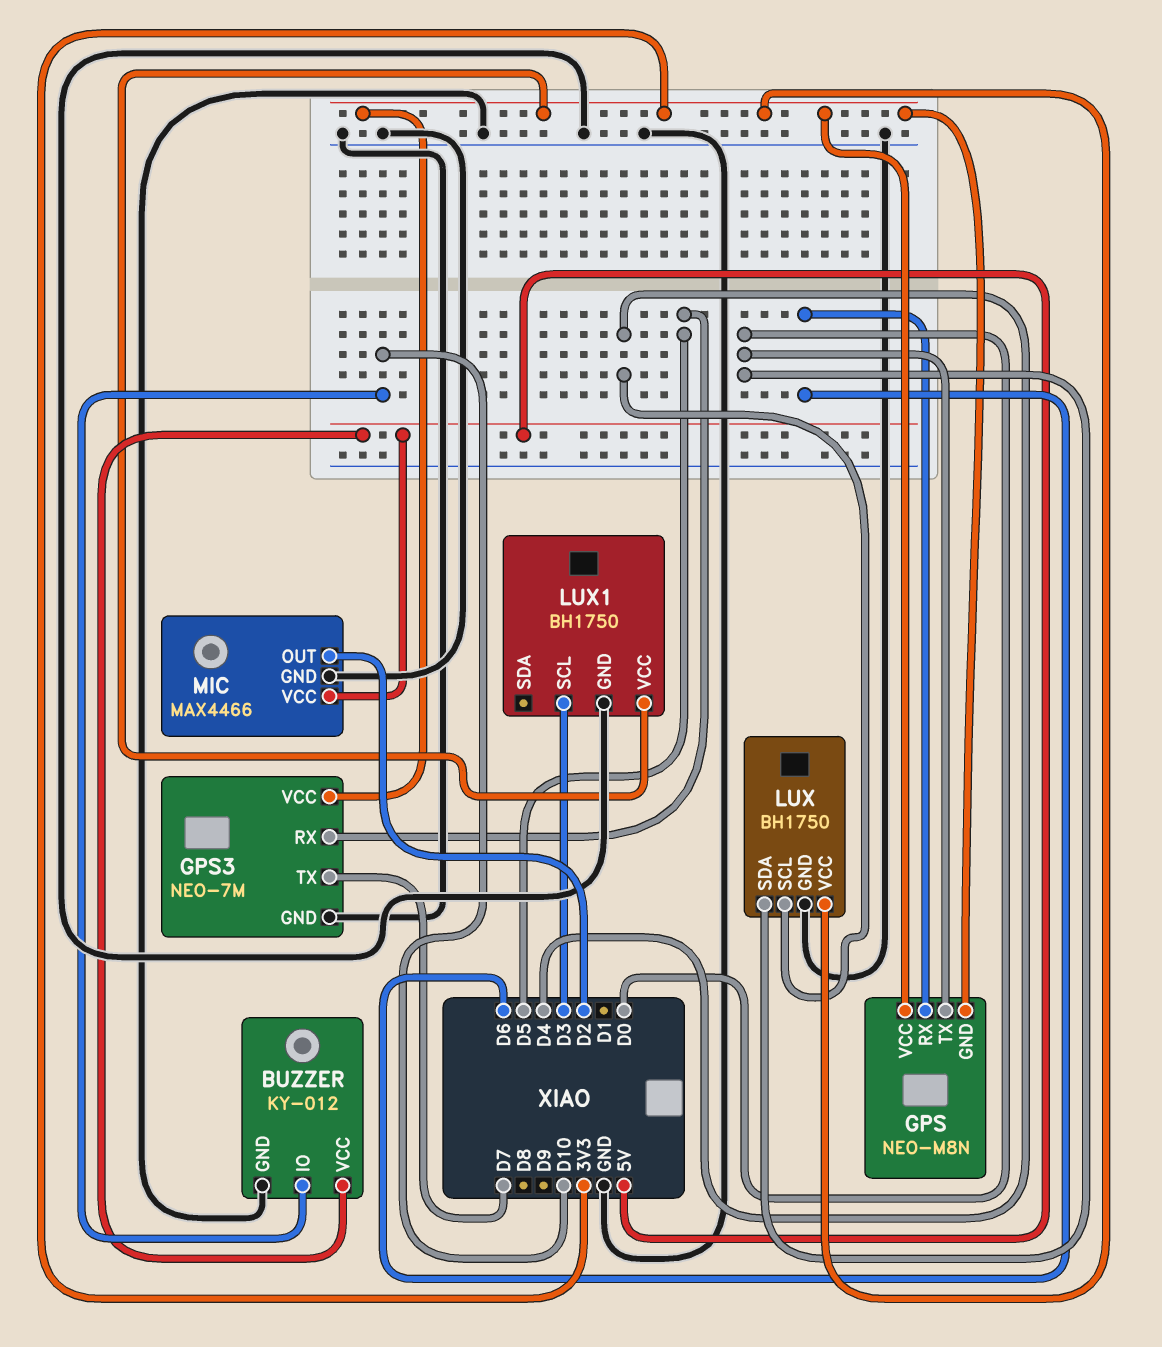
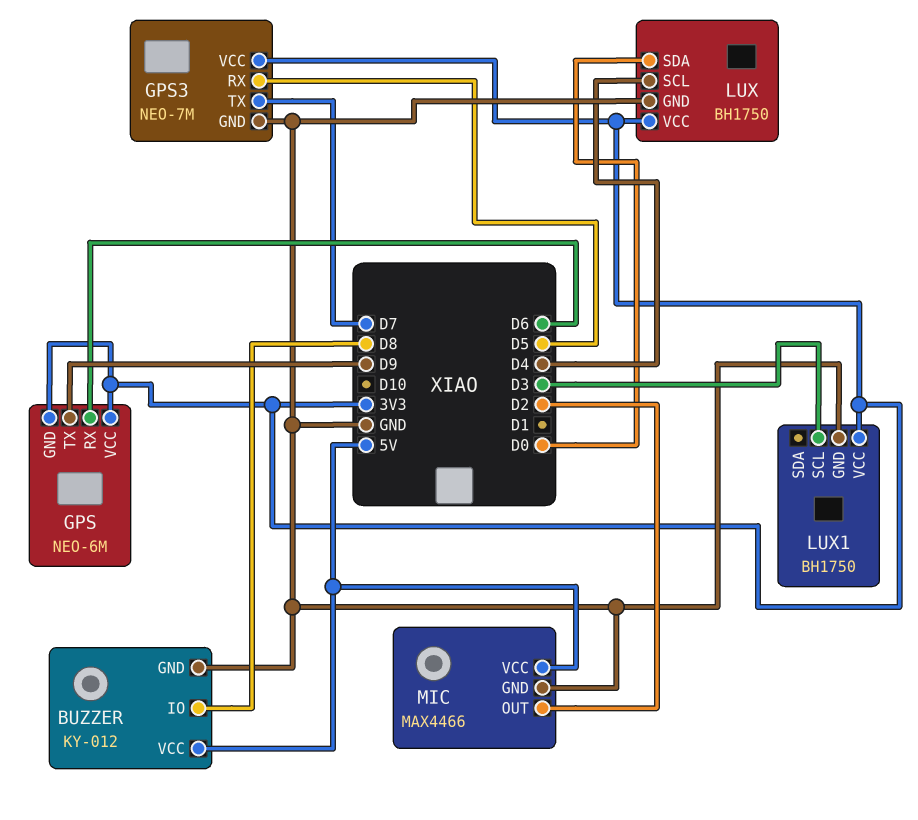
BUZZER pin IO: D10 -> D8
GPS: NEO-M8N -> NEO-6M
GPS pin TX: D0 -> D9

